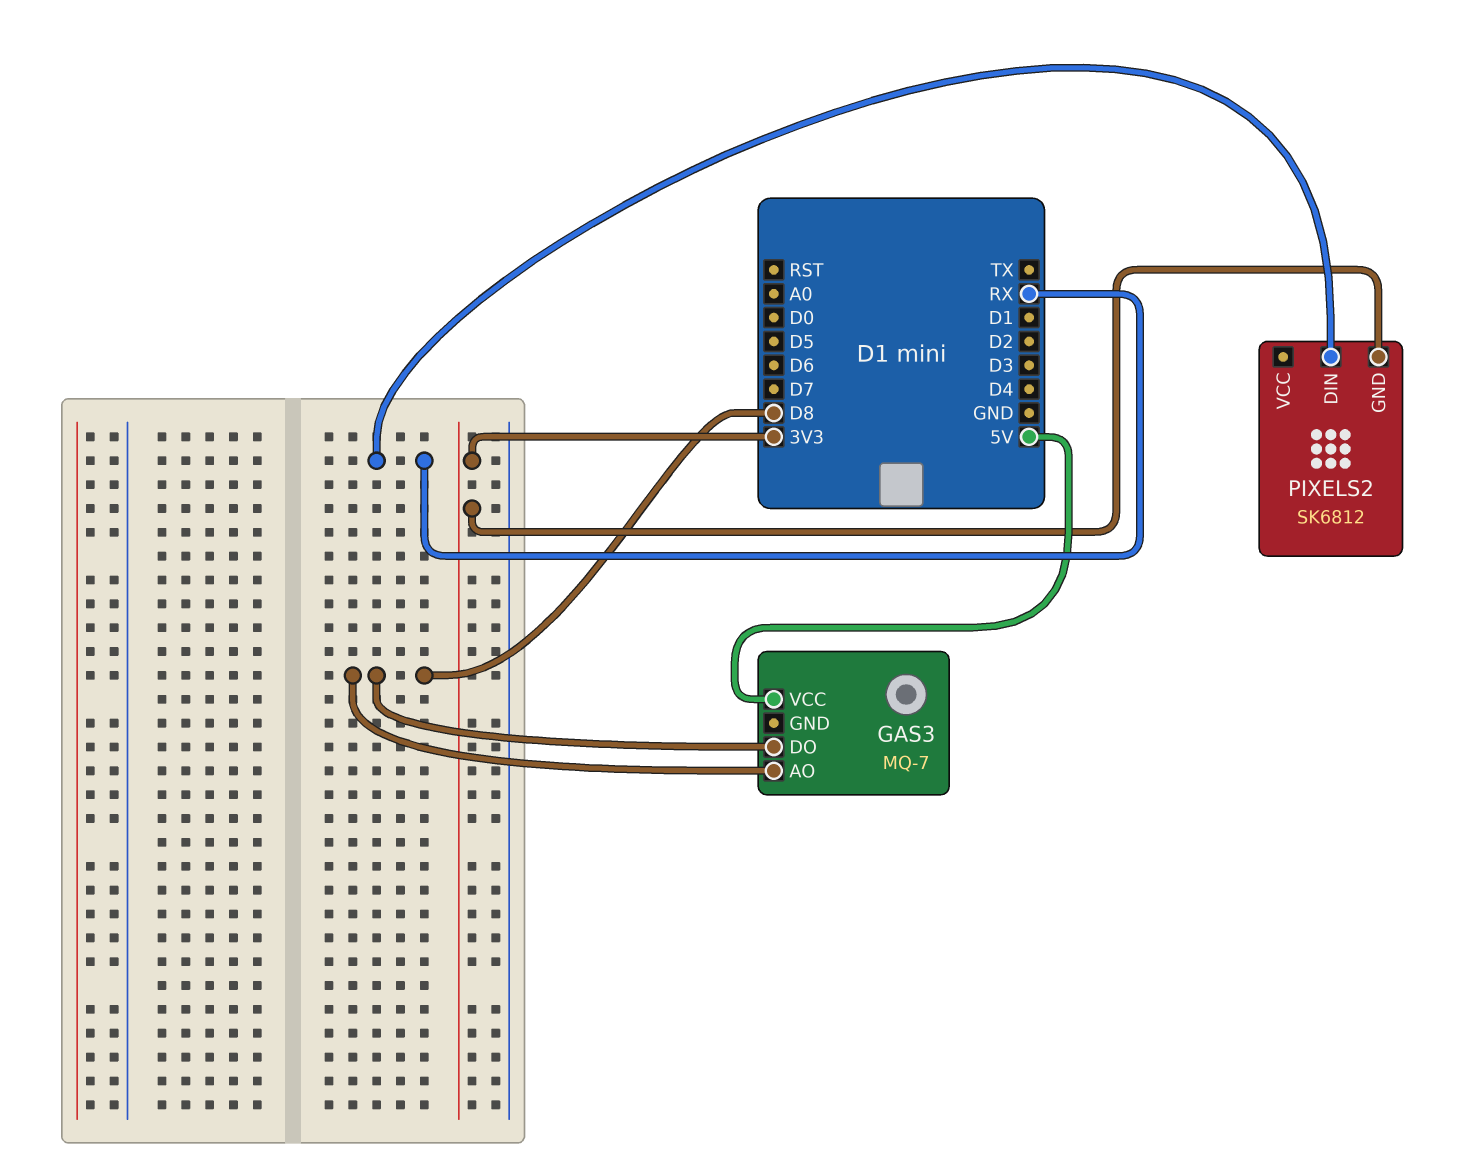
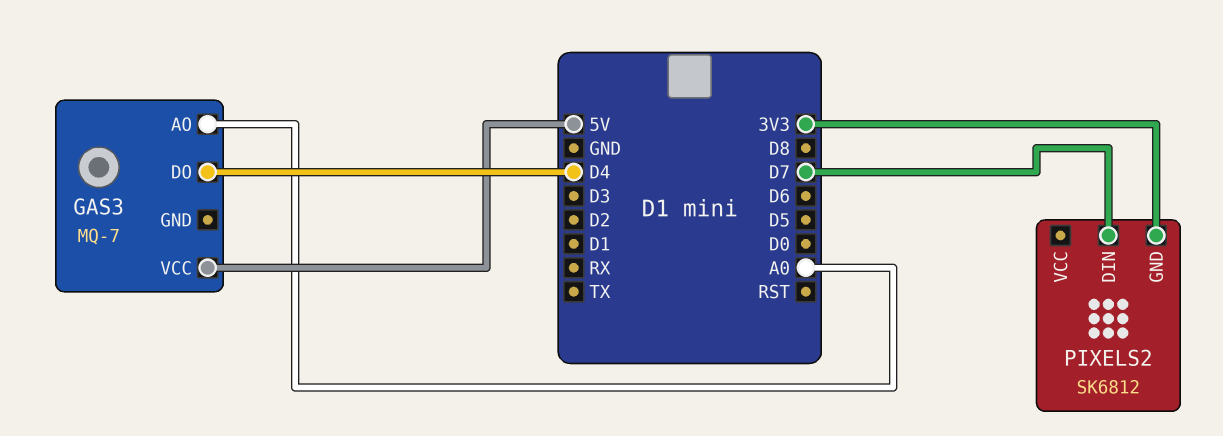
GAS3 pin AO: D8 -> A0
GAS3 pin DO: D8 -> D4
PIXELS2 pin DIN: RX -> D7

